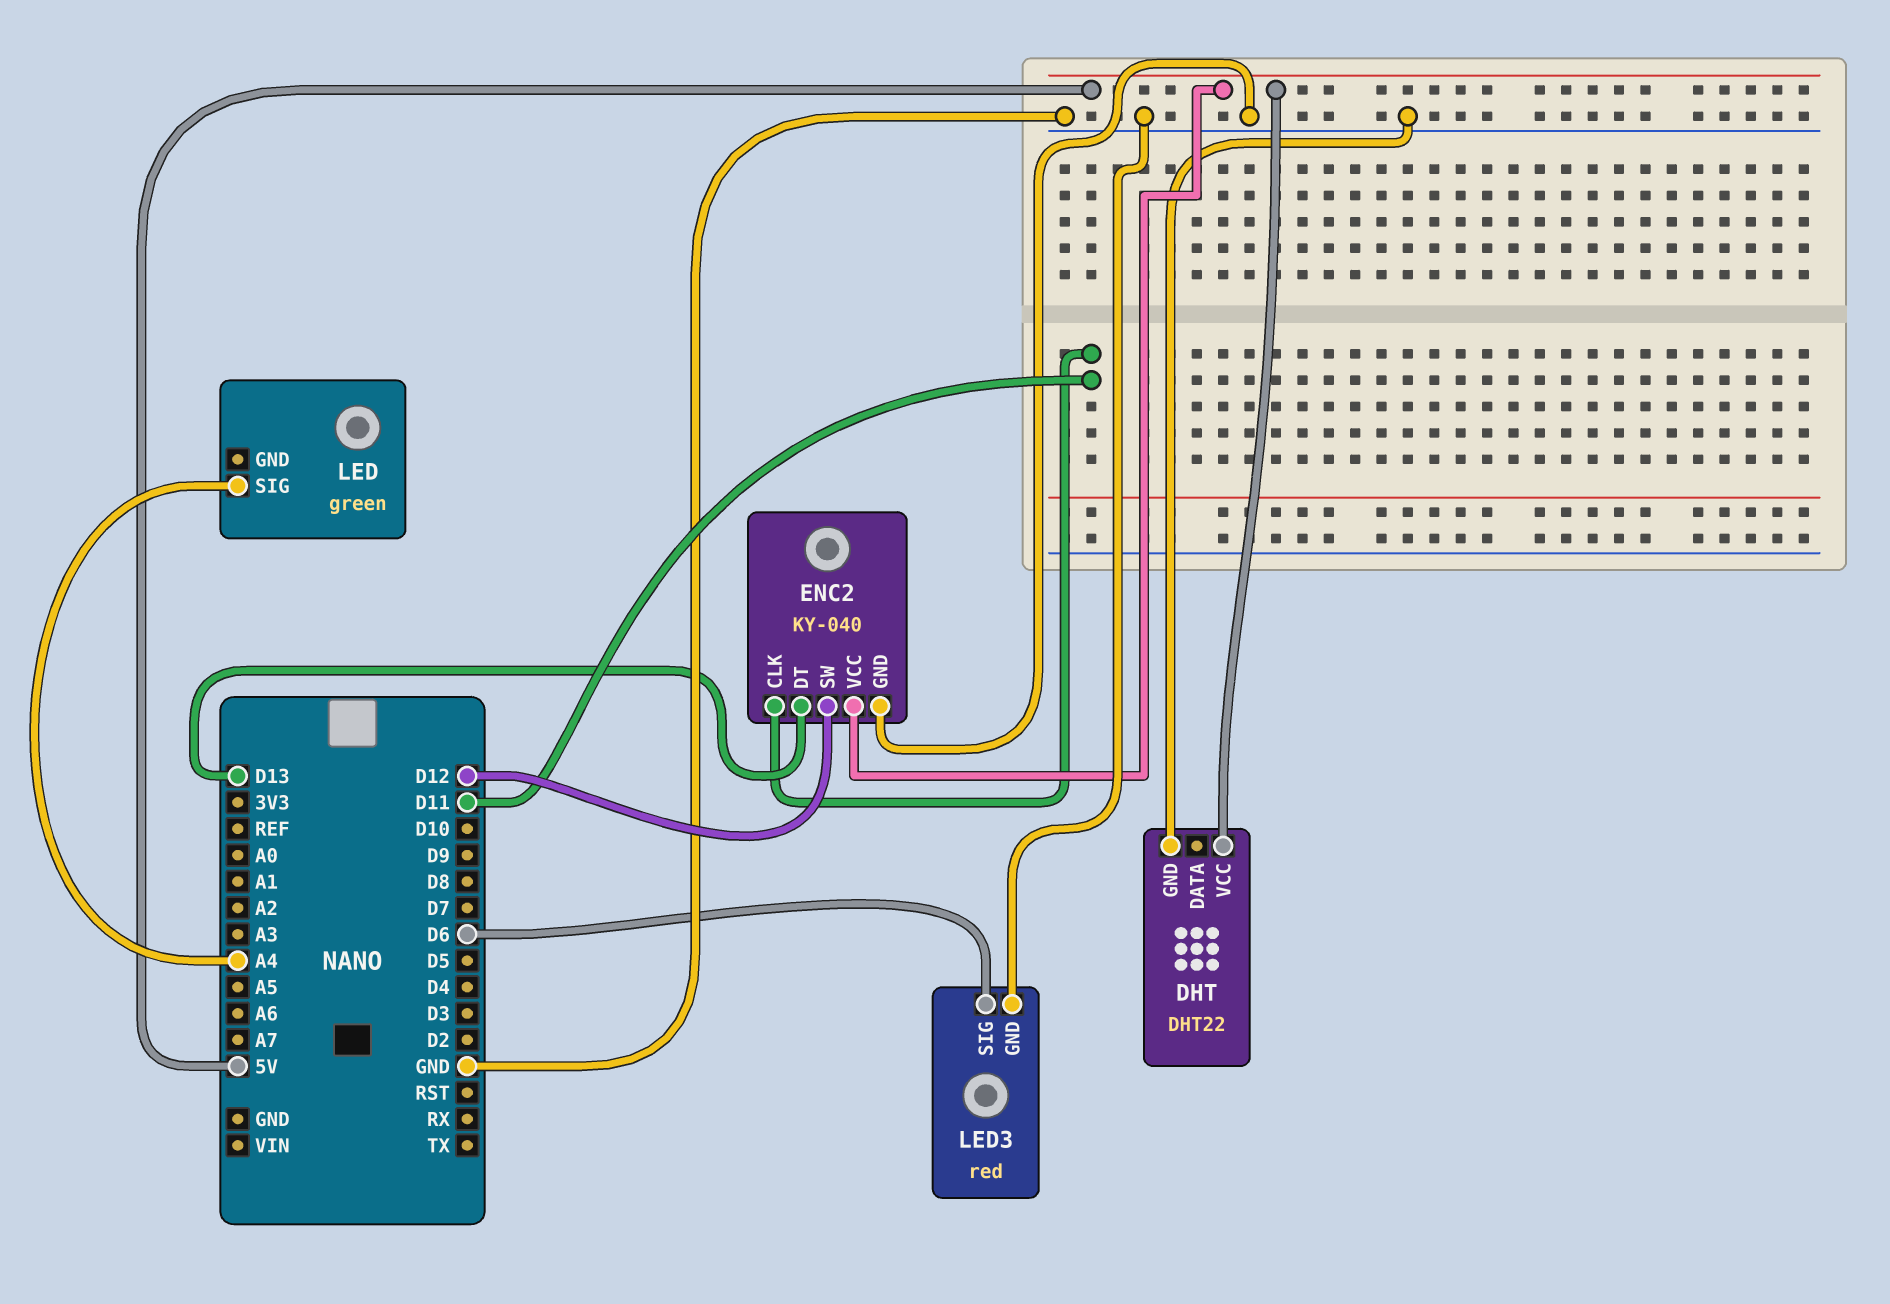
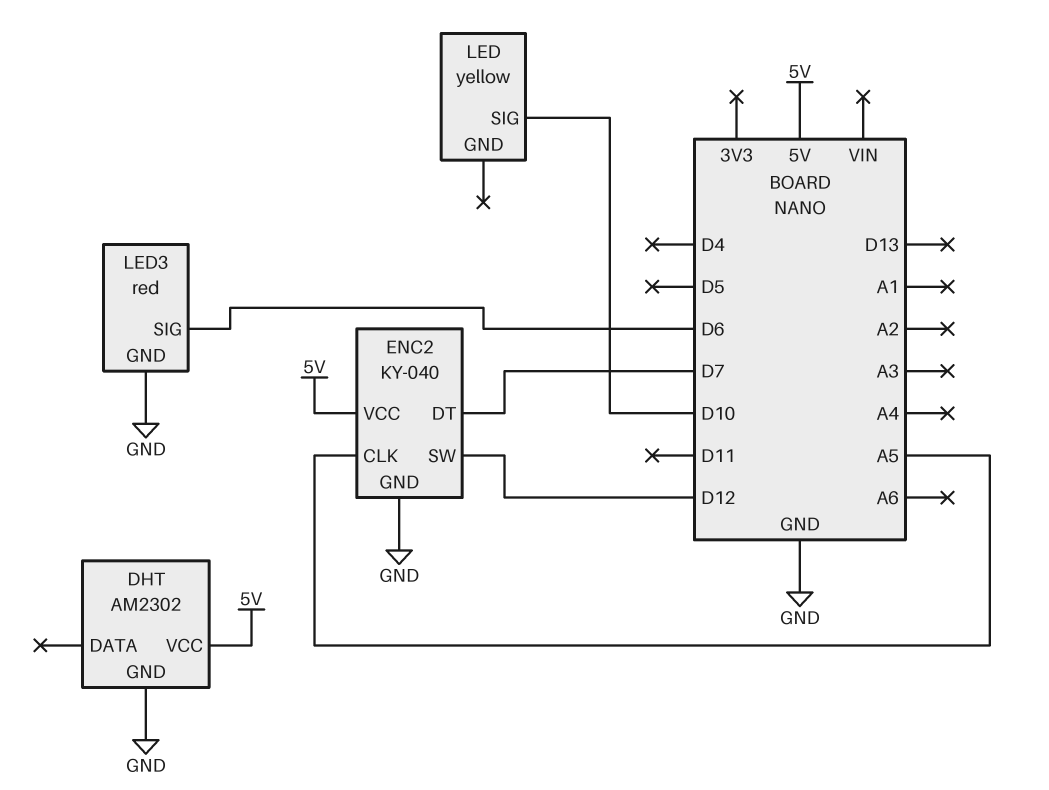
DHT: DHT22 -> AM2302
ENC2 pin CLK: D11 -> A5
ENC2 pin DT: D13 -> D7
LED: green -> yellow
LED pin SIG: A4 -> D10

